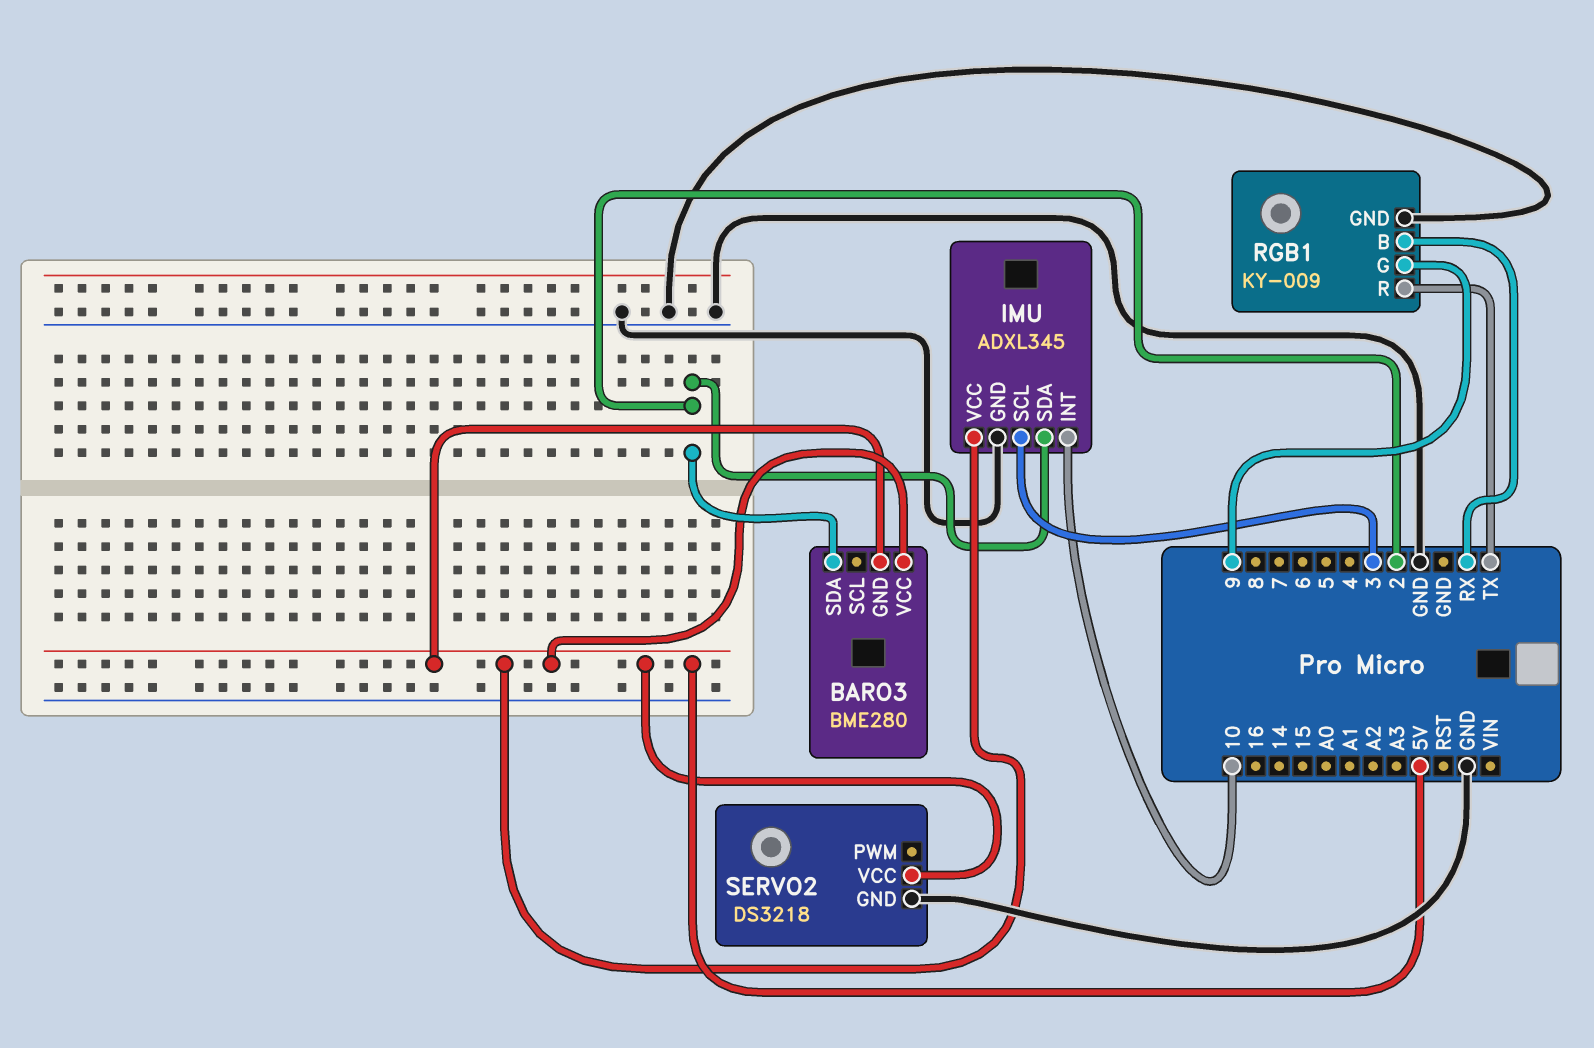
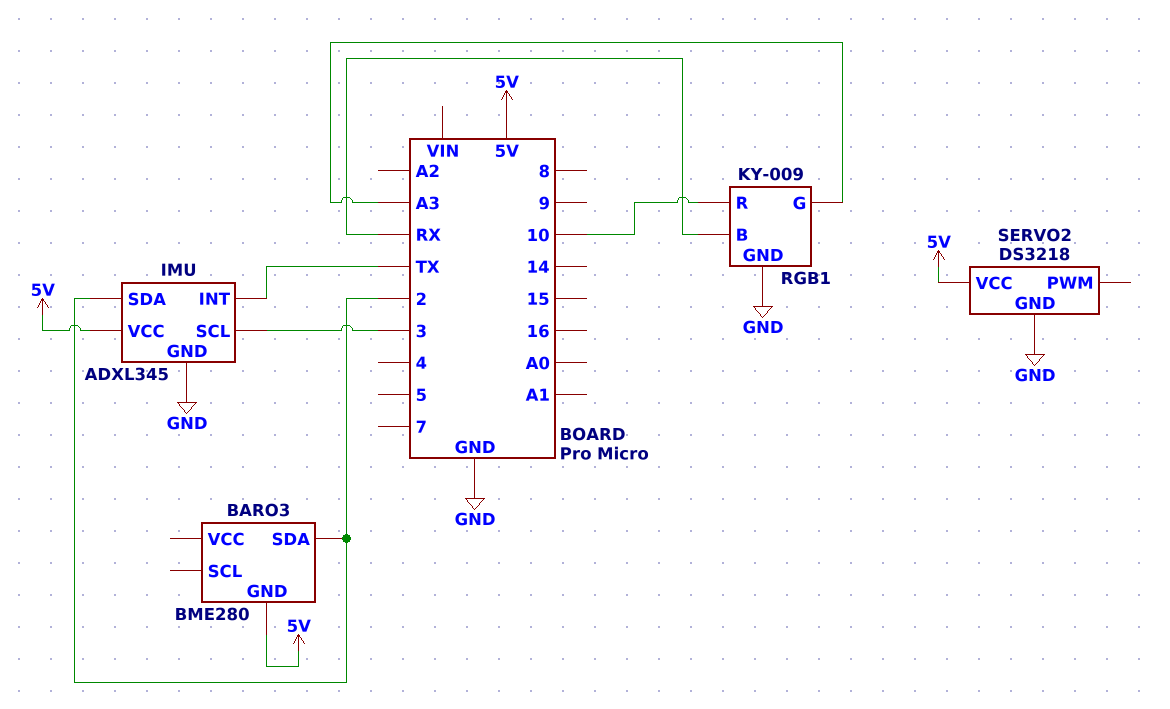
BARO3 pin VCC: 5V -> none
IMU pin INT: 10 -> TX
RGB1 pin G: 9 -> A3
RGB1 pin R: TX -> 10

